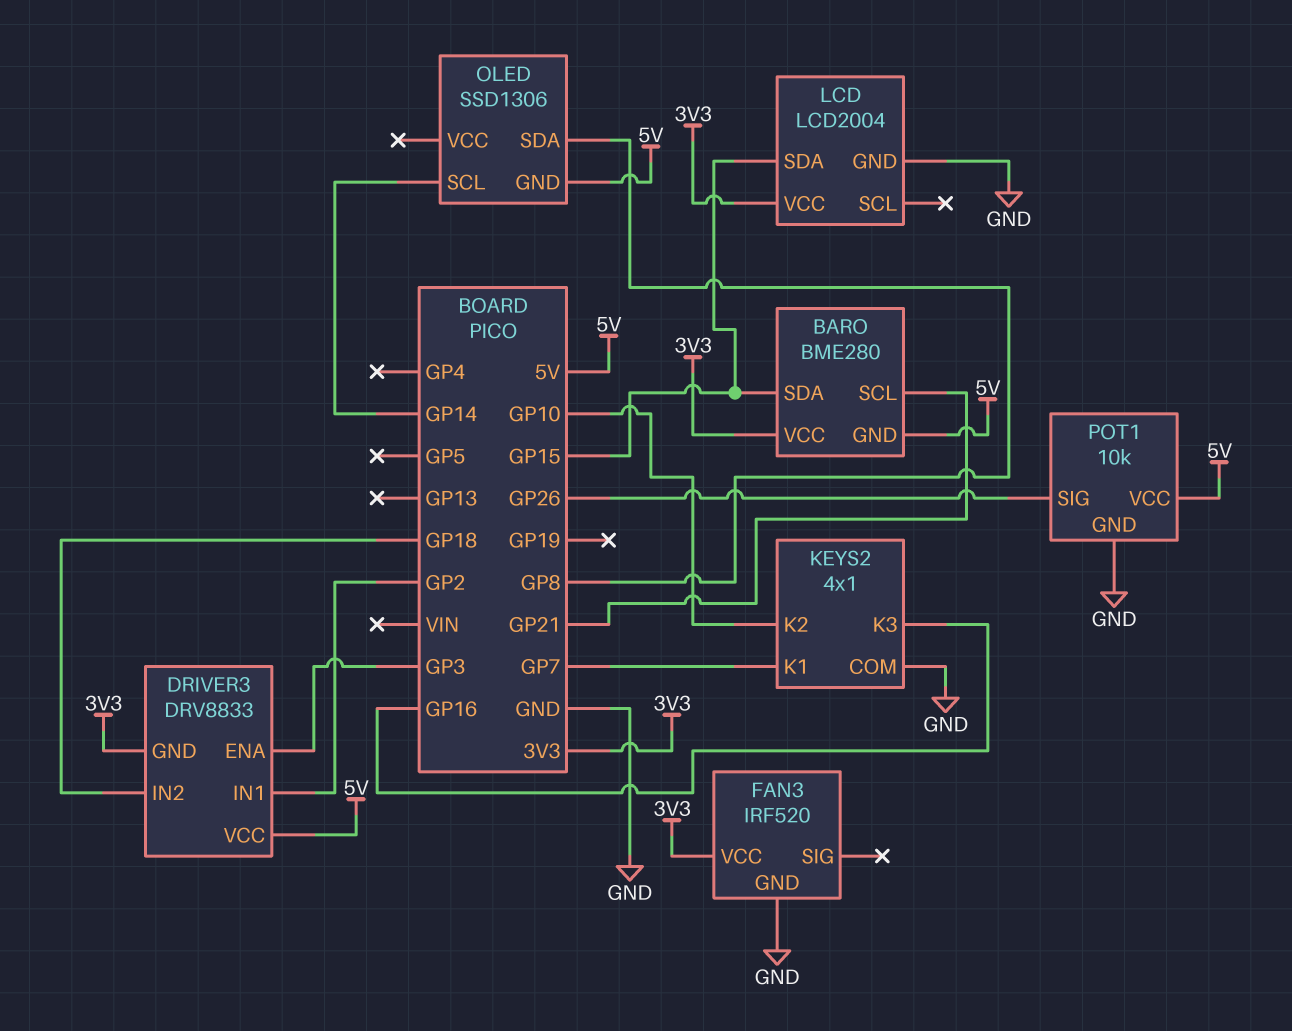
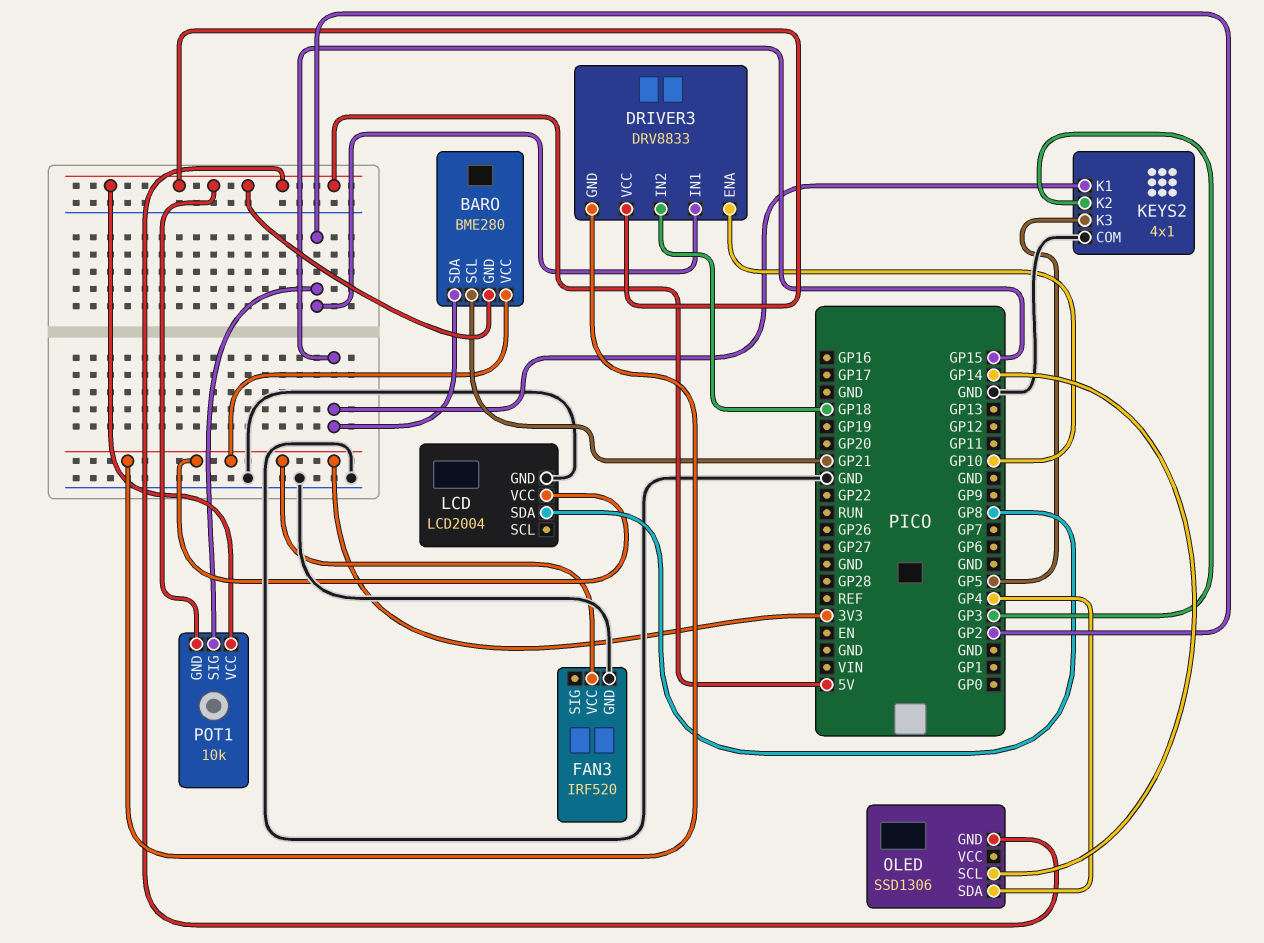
DRIVER3 pin ENA: GP3 -> GP10
KEYS2 pin K1: GP7 -> GP15
KEYS2 pin K2: GP10 -> GP3
KEYS2 pin K3: GP16 -> GP5
LCD pin SDA: GP15 -> GP8
OLED pin SDA: GP8 -> GP4
POT1 pin GND: GND -> 5V
POT1 pin SIG: GP26 -> GP2

